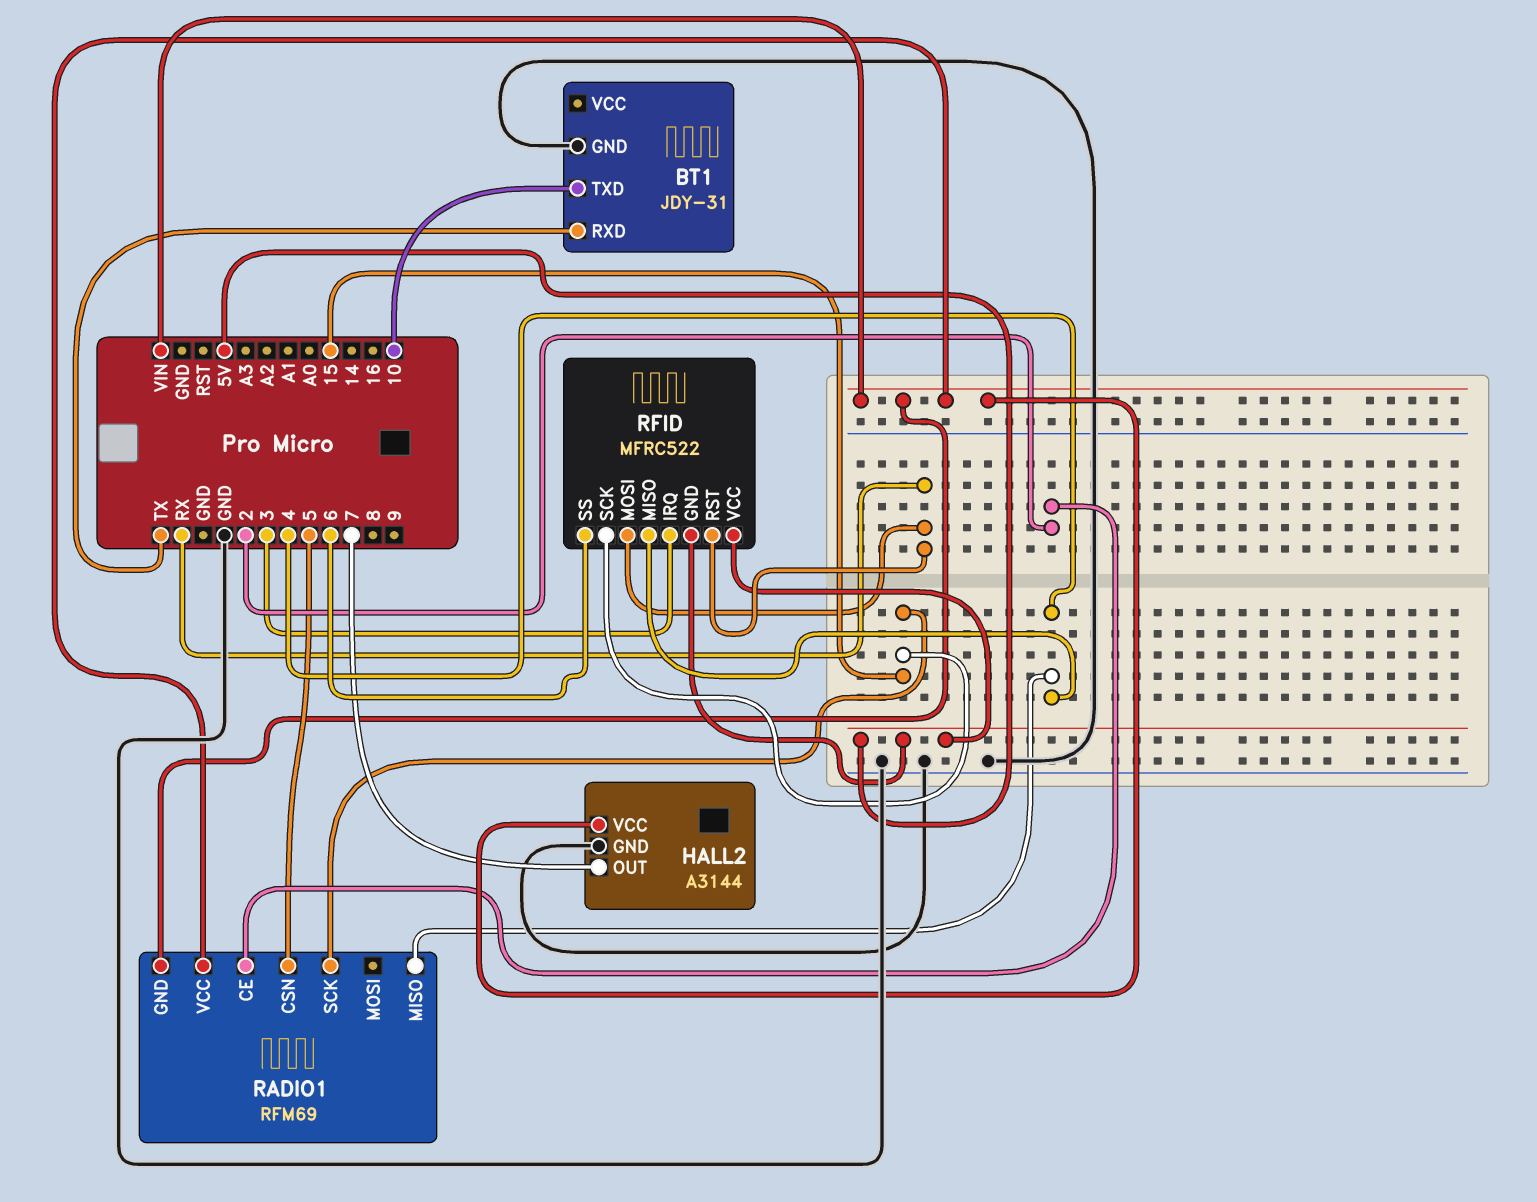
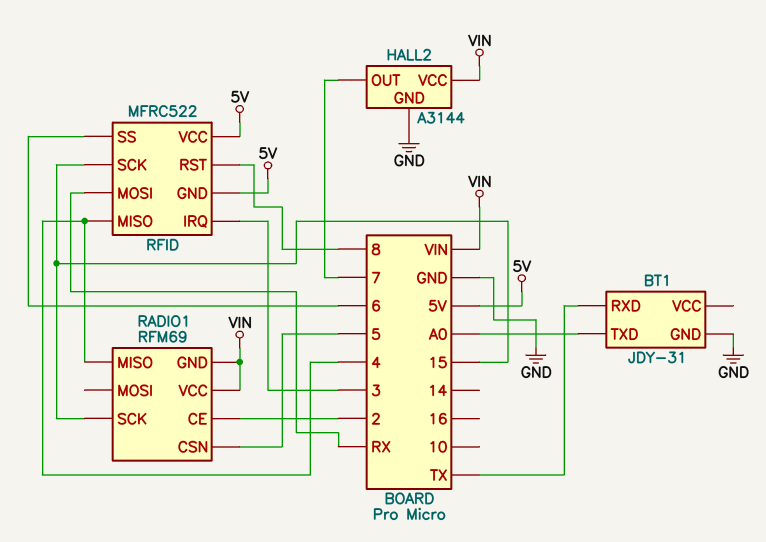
BT1 pin TXD: 10 -> A0
RFID pin RST: RX -> 8

